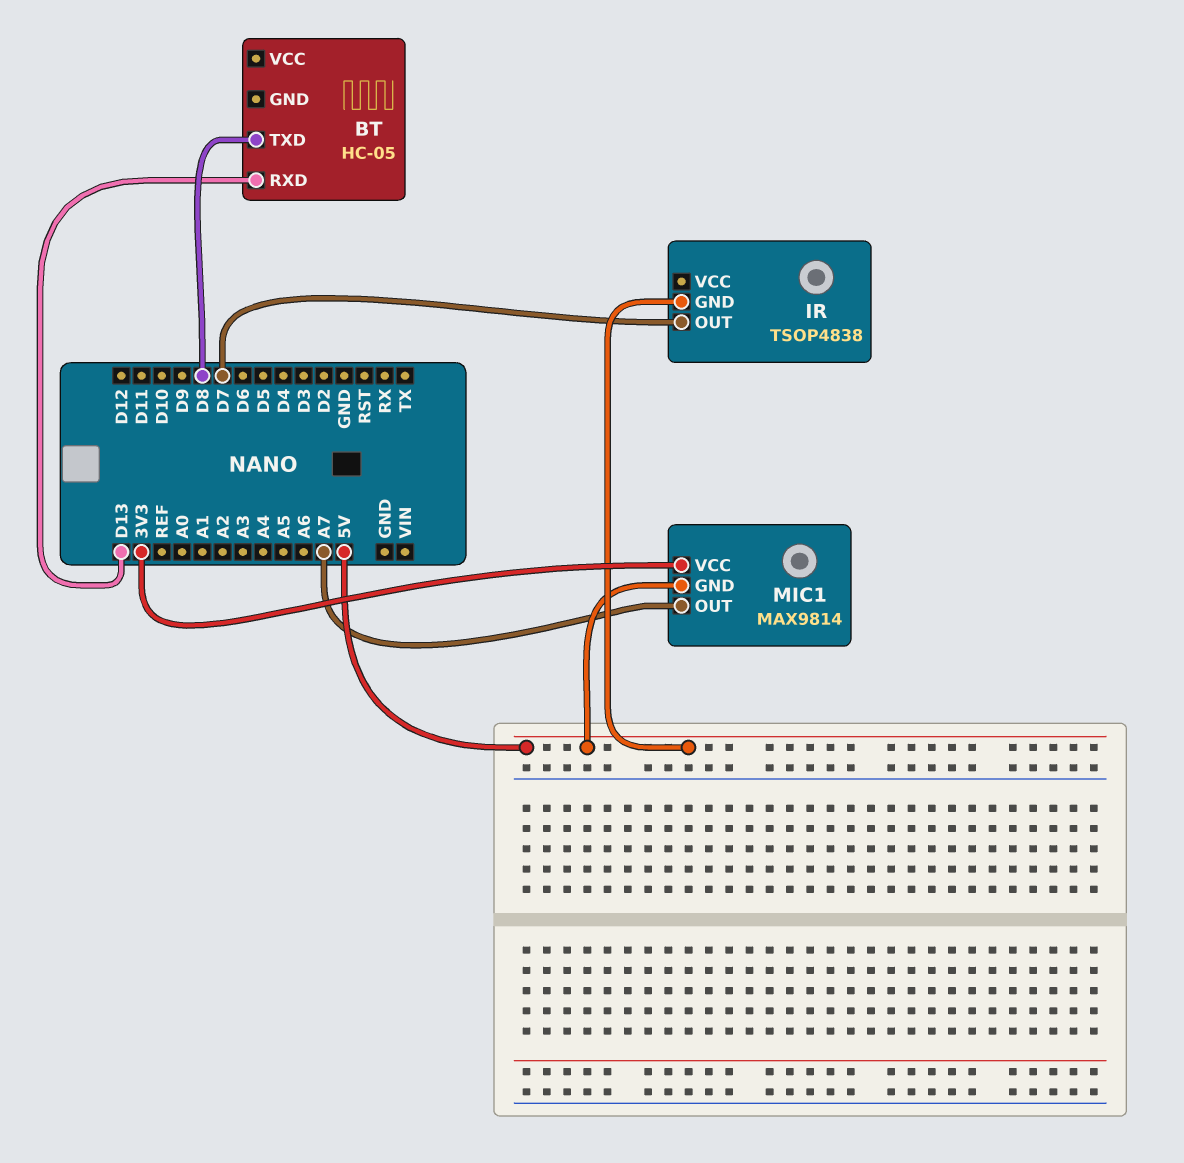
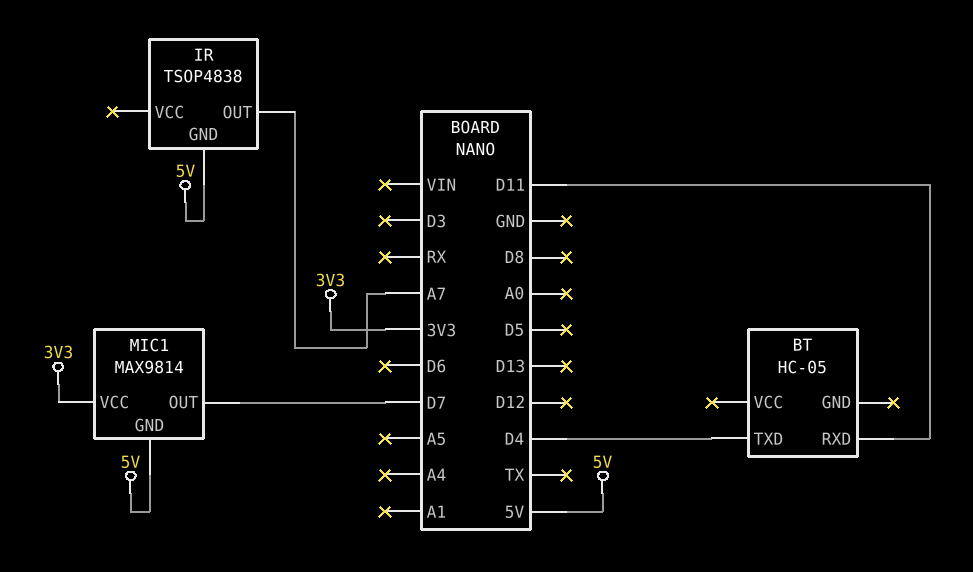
BT pin RXD: D13 -> D11
BT pin TXD: D8 -> D4
IR pin OUT: D7 -> A7
MIC1 pin OUT: A7 -> D7

